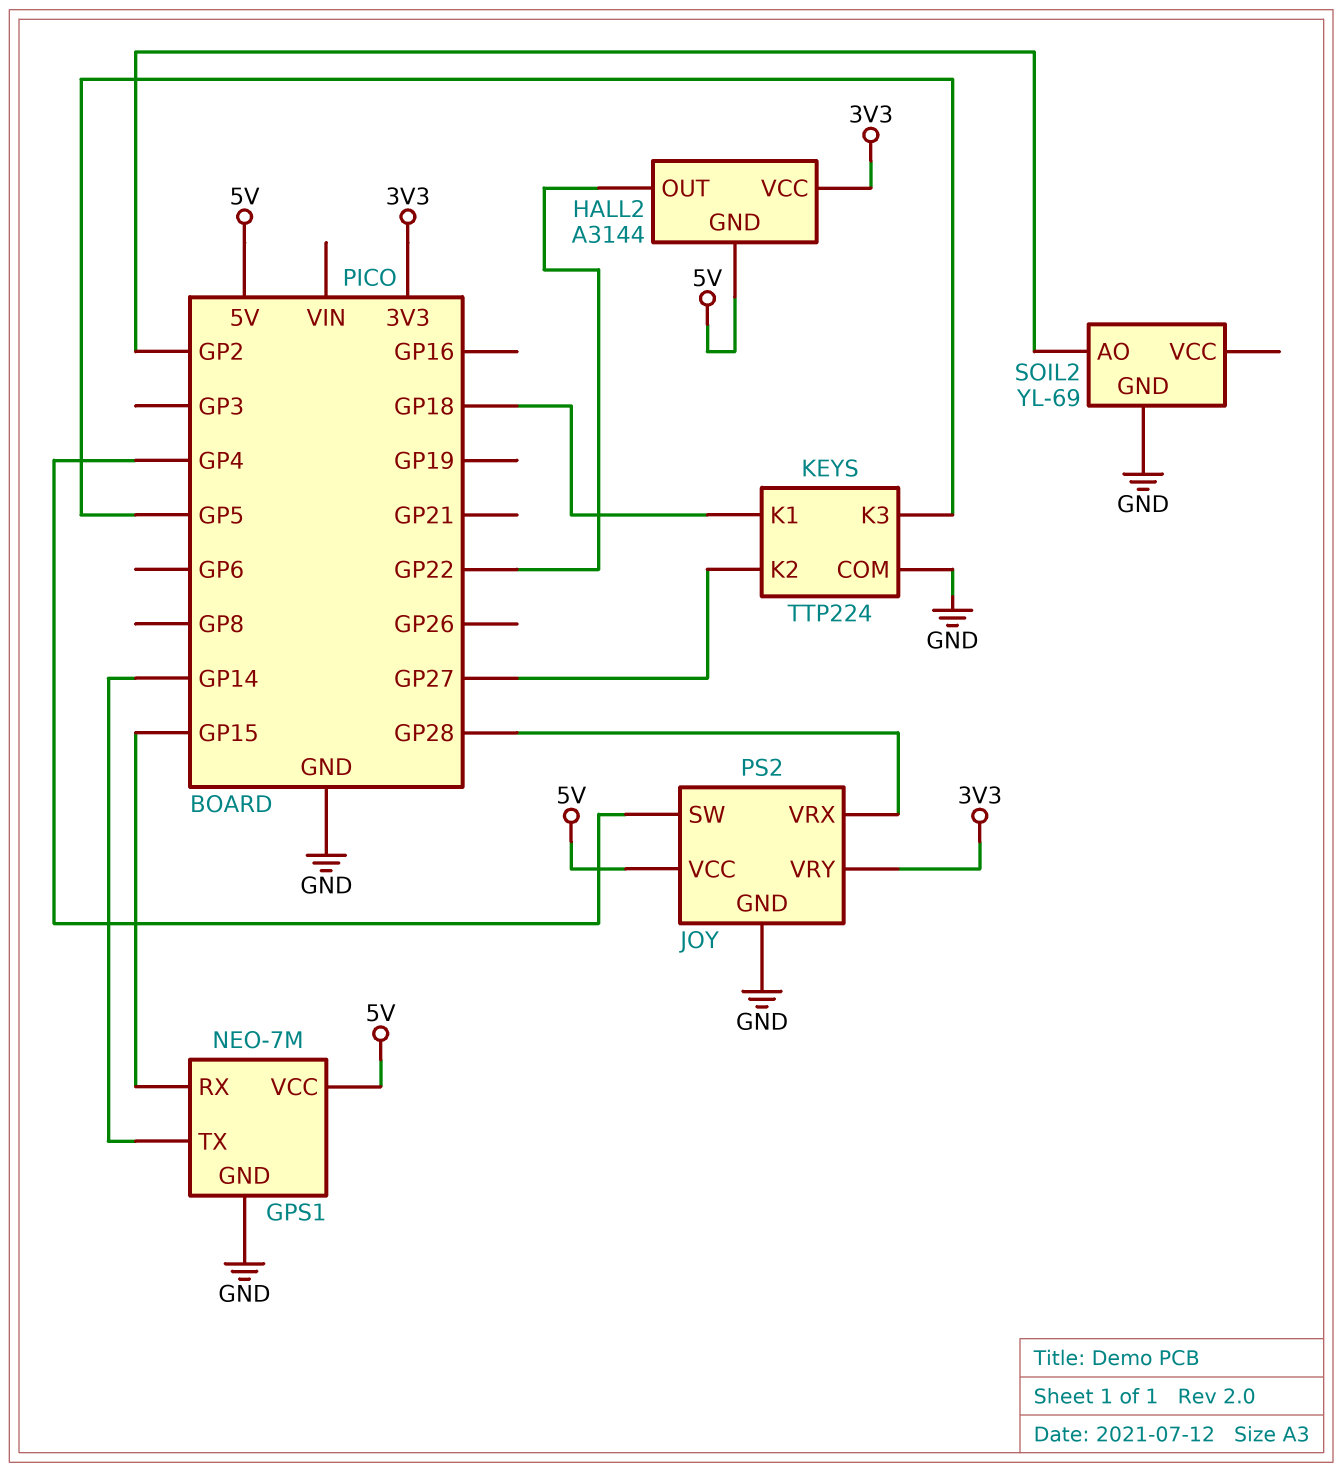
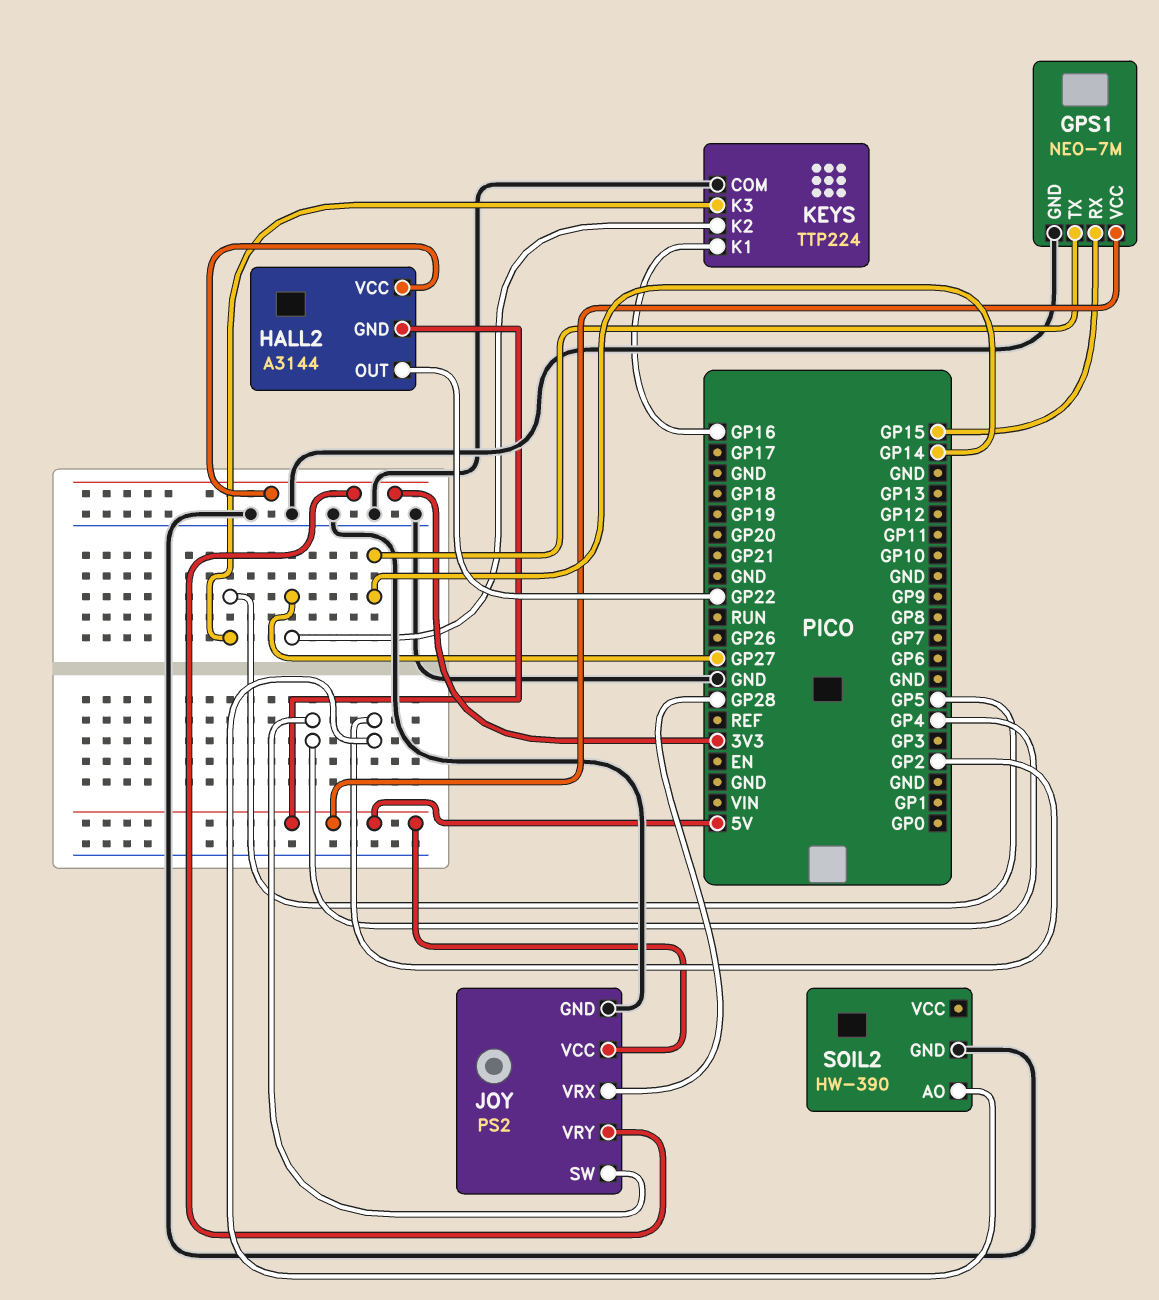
KEYS pin K1: GP18 -> GP16
SOIL2: YL-69 -> HW-390

